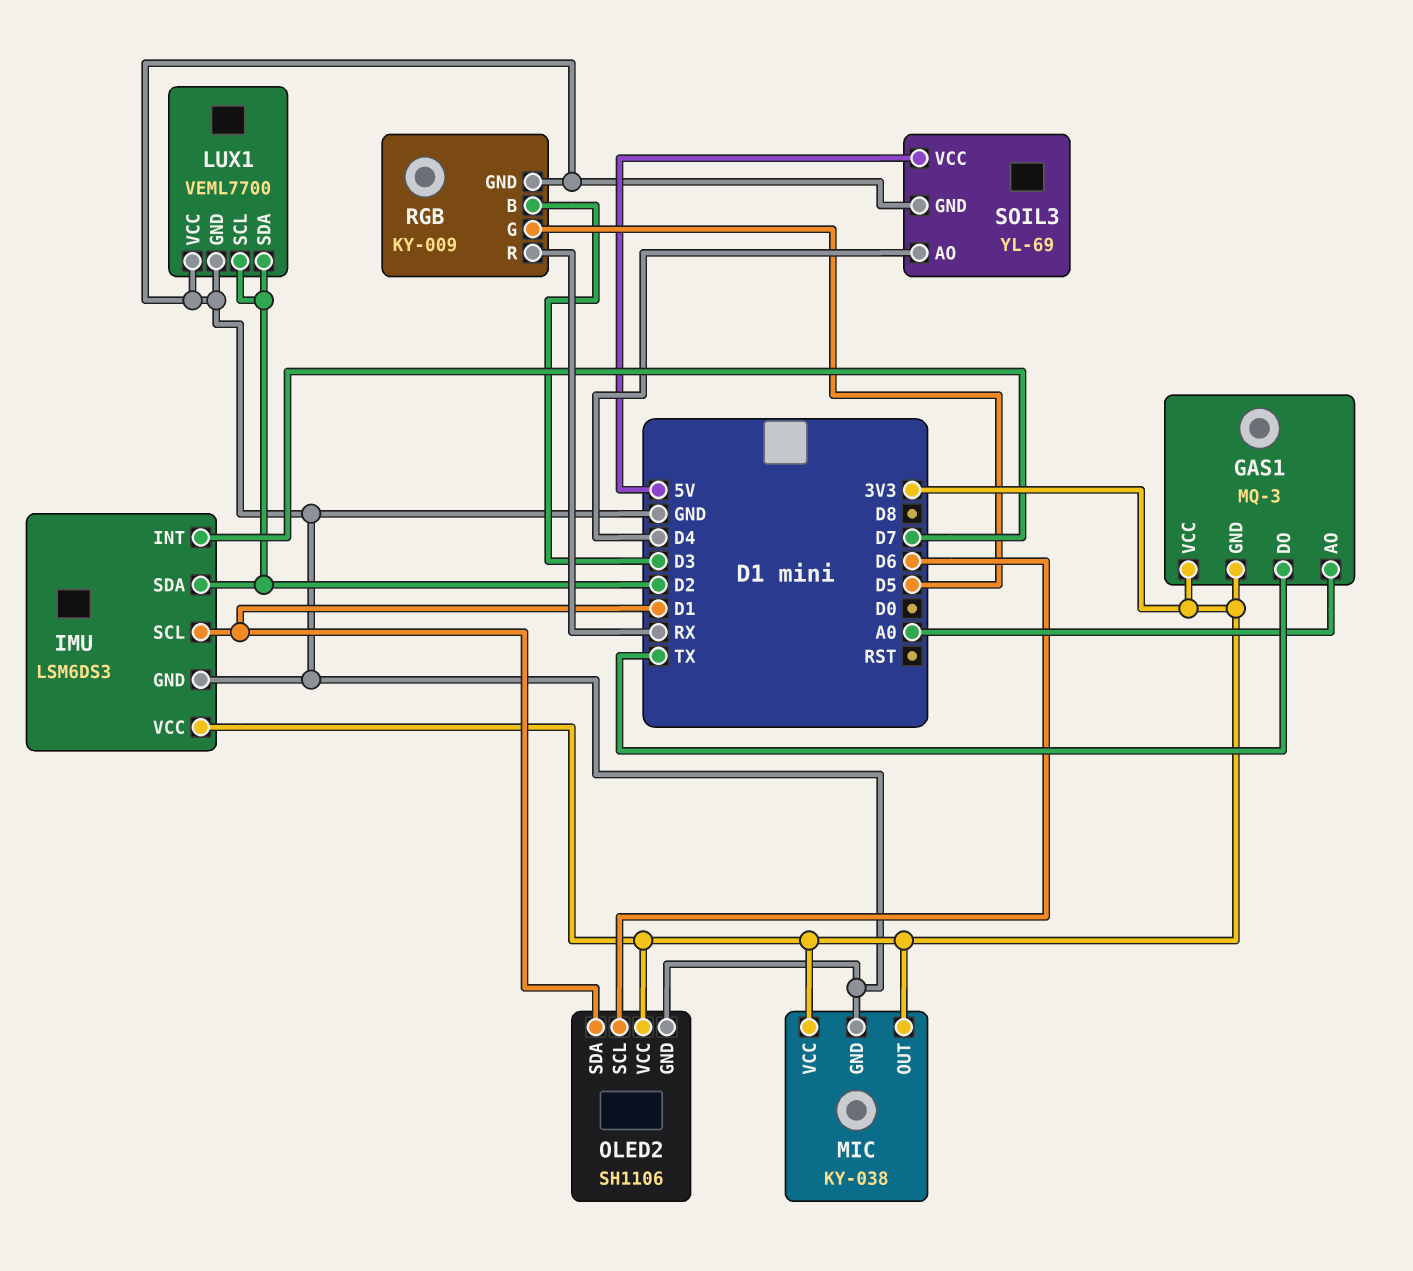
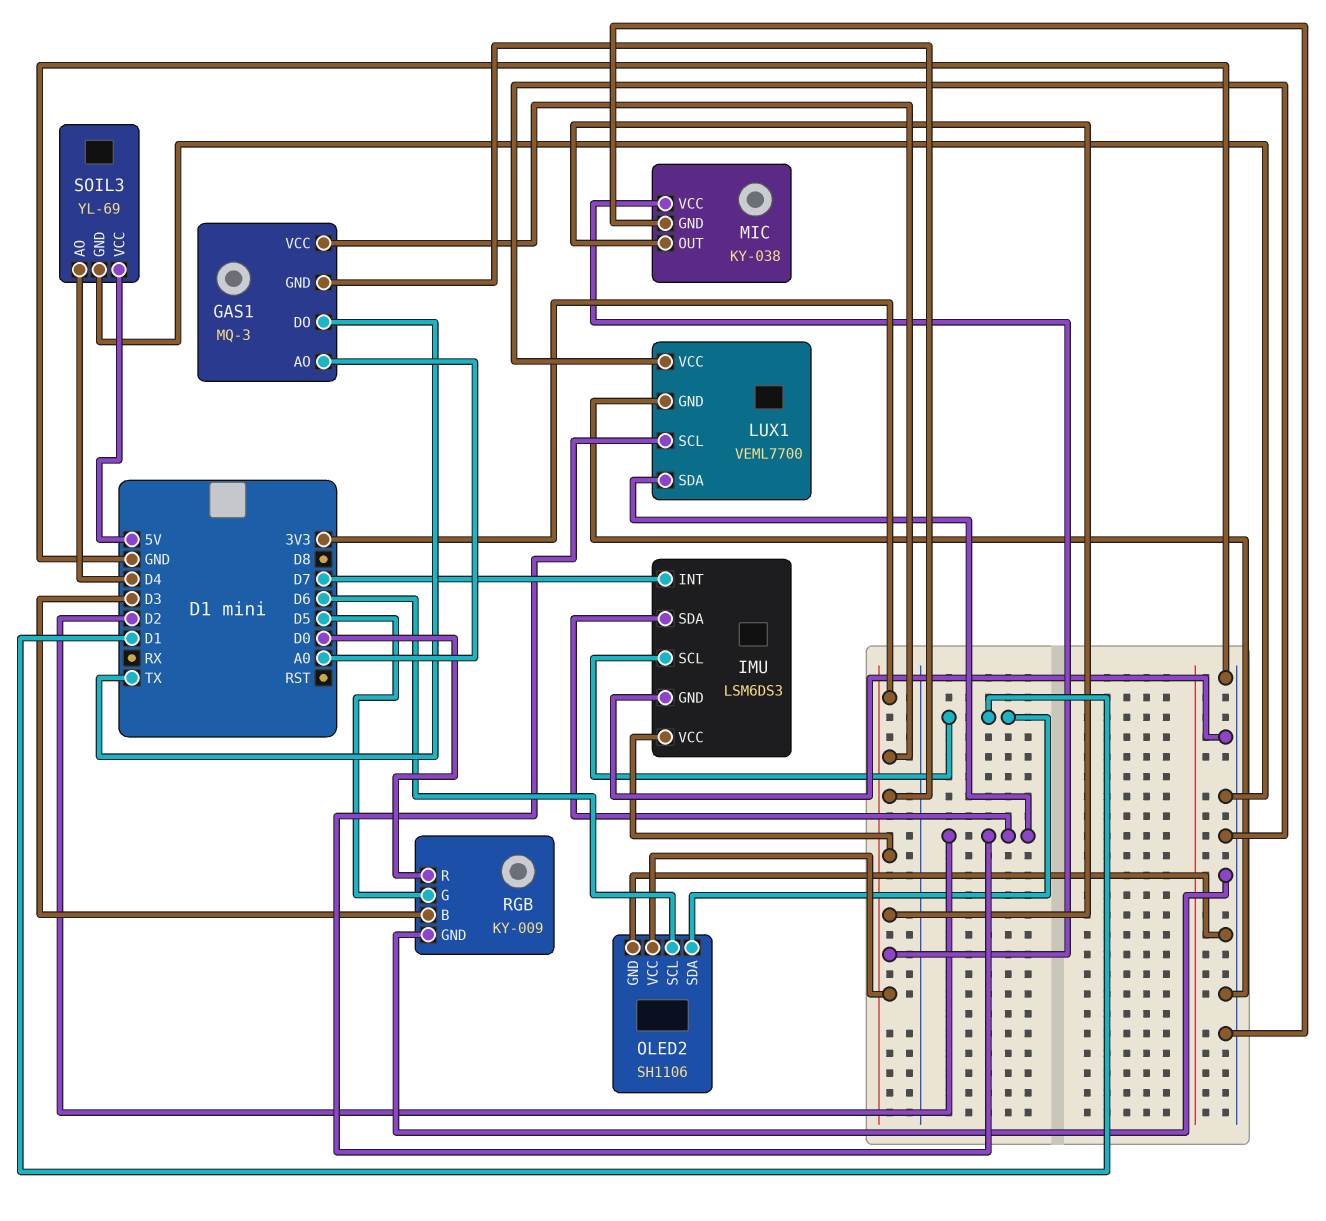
RGB pin R: RX -> D0

